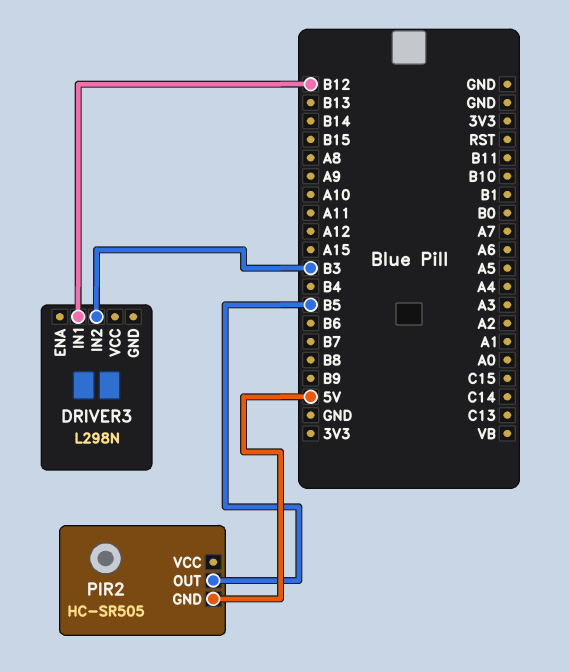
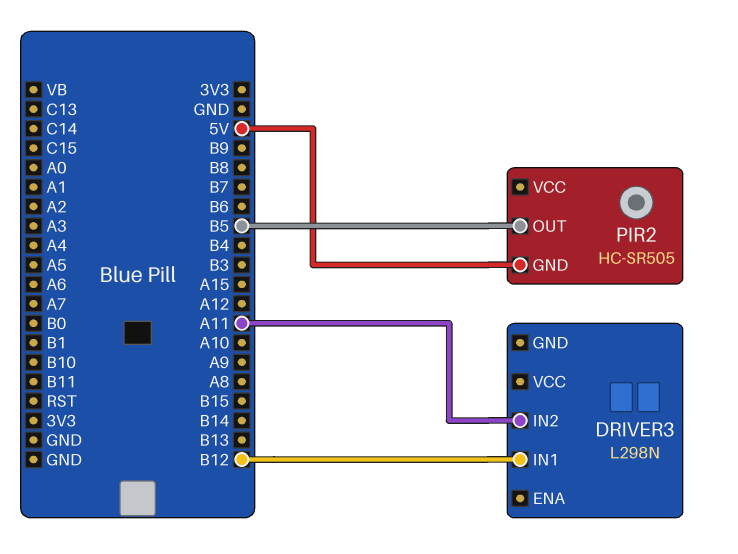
DRIVER3 pin IN2: B3 -> A11

